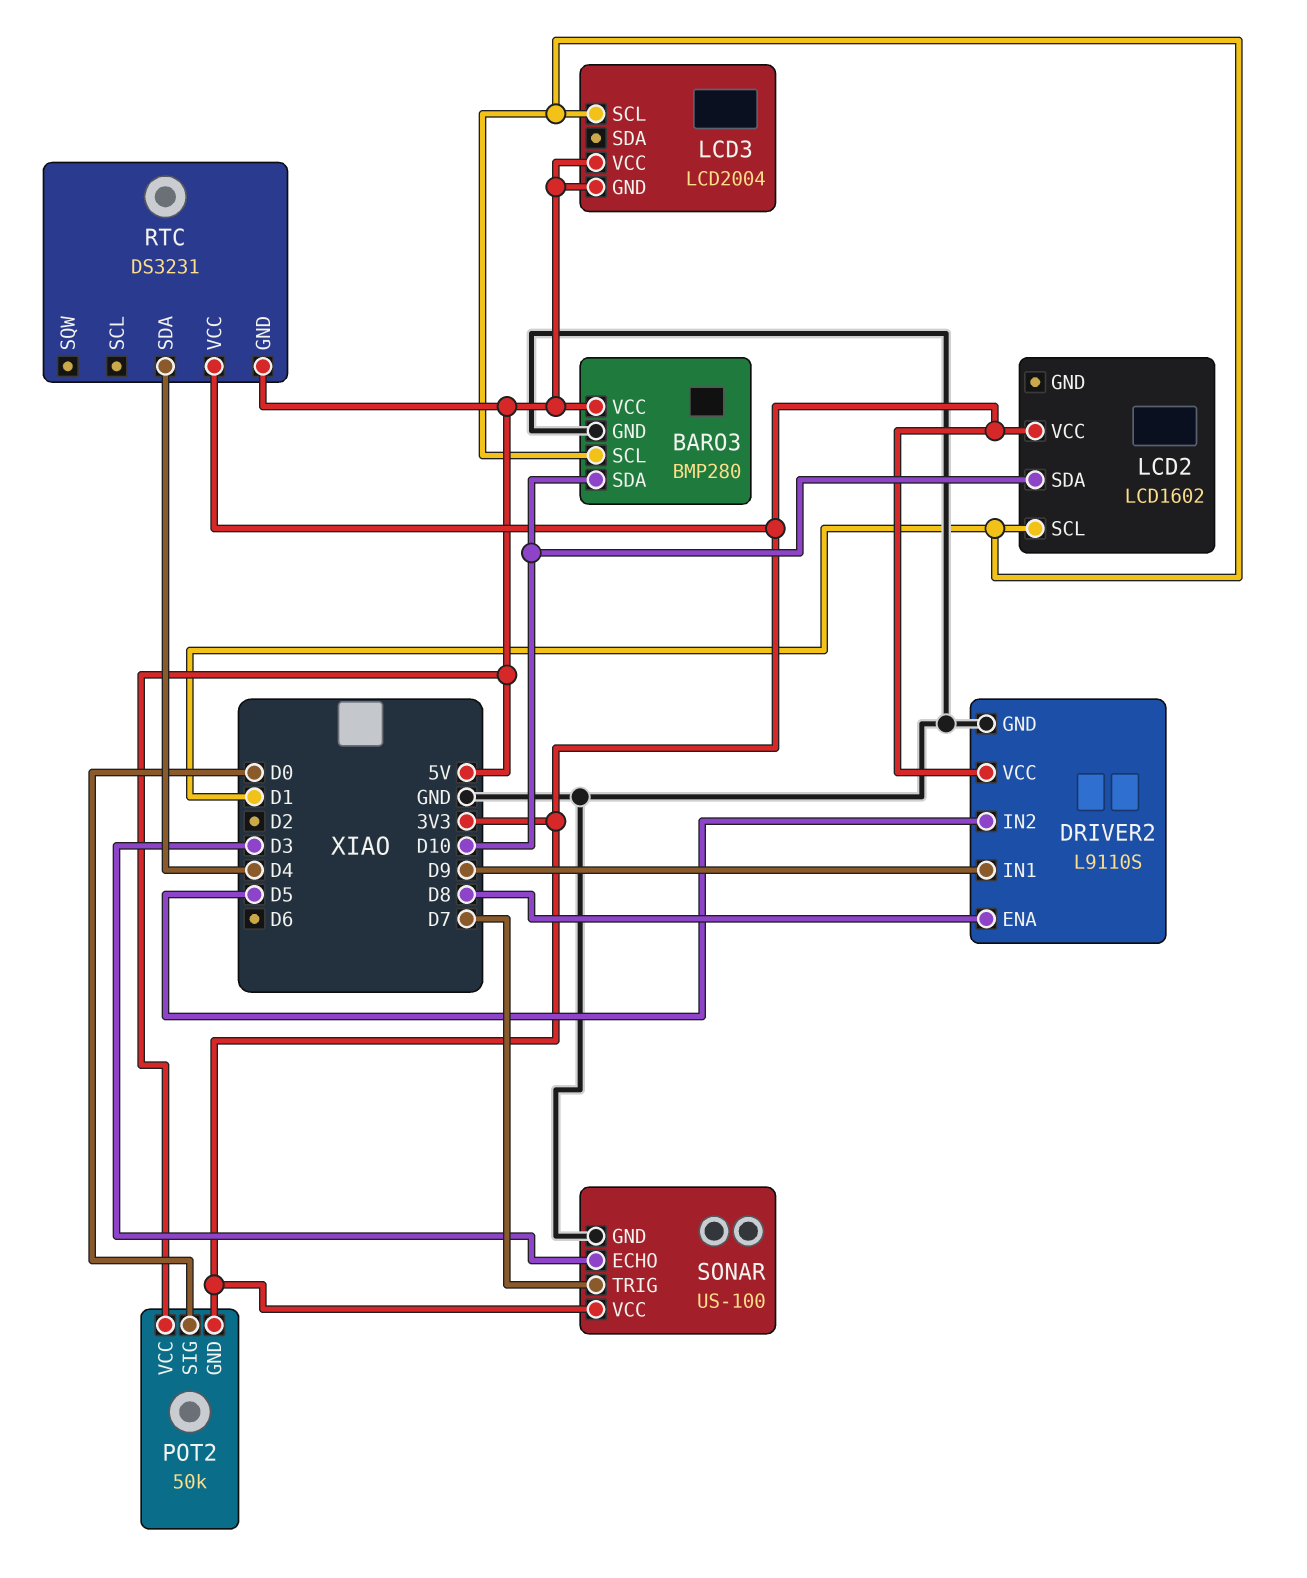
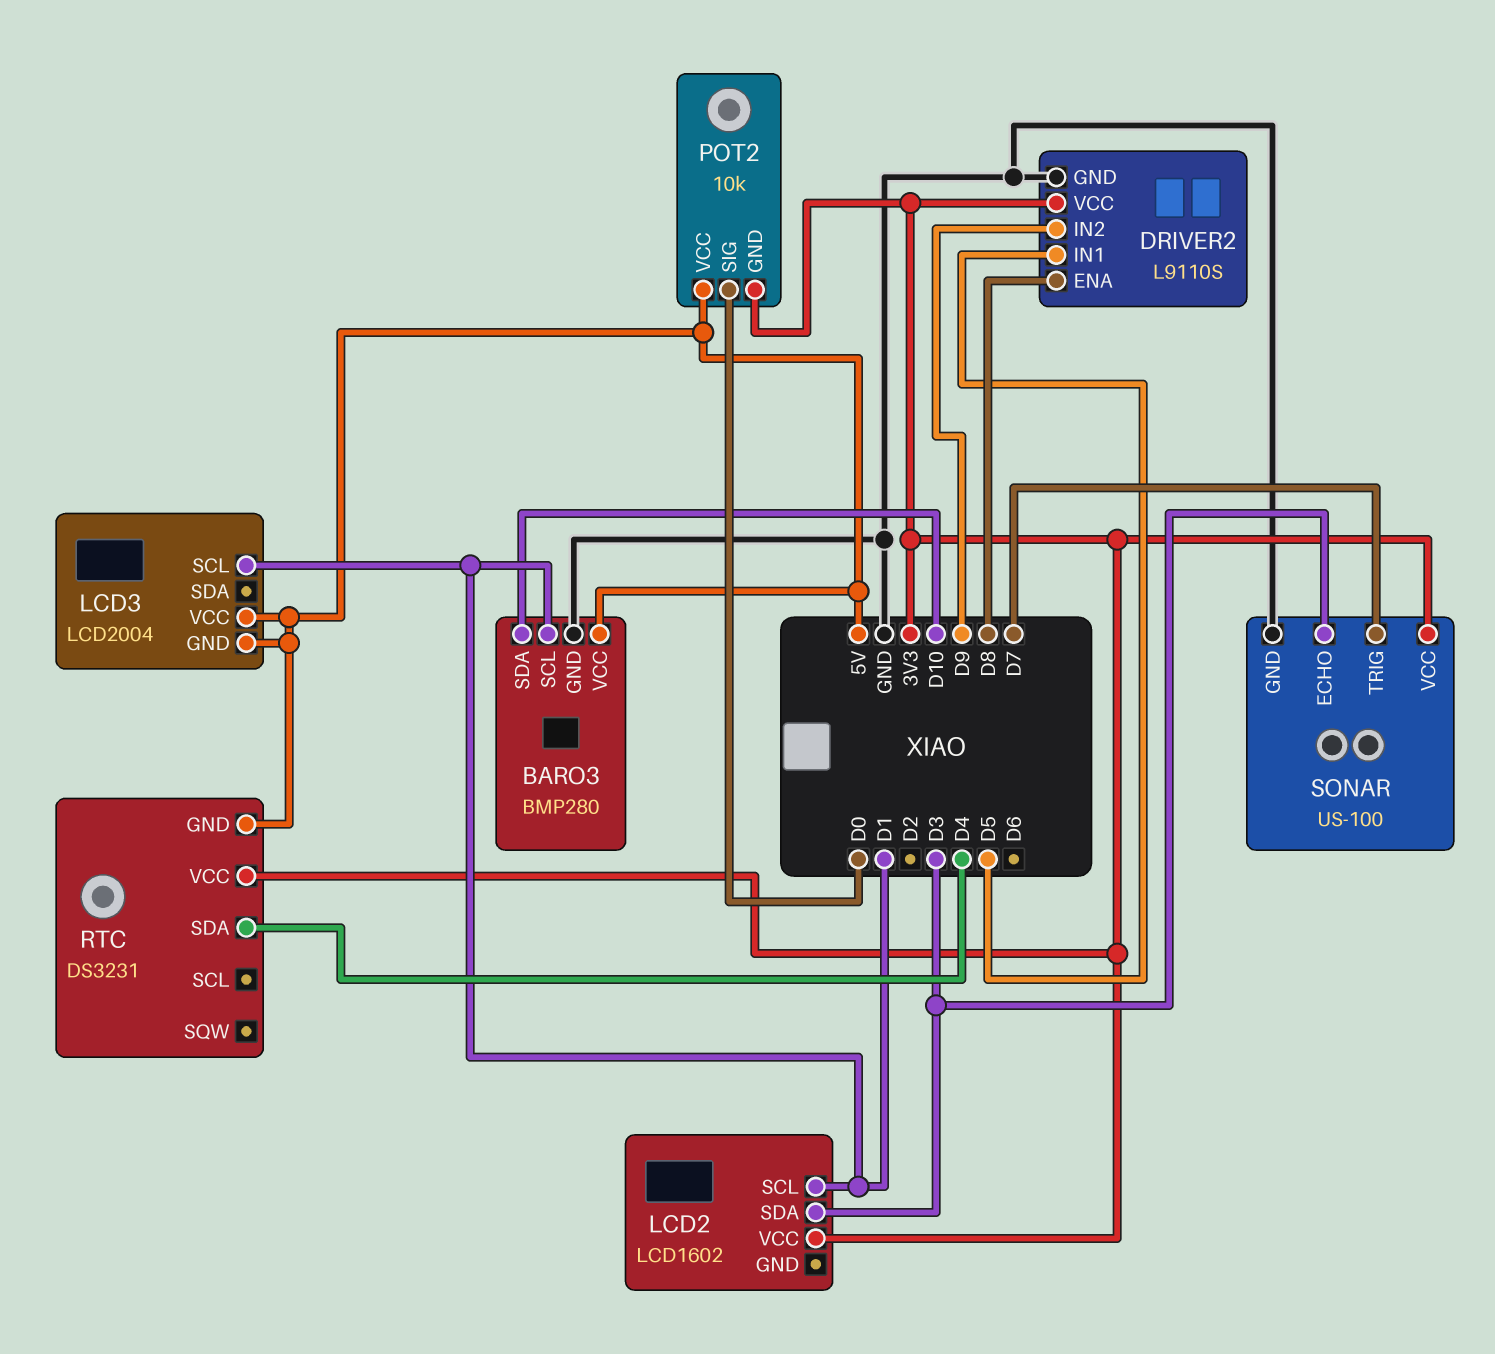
DRIVER2 pin IN1: D9 -> D5
DRIVER2 pin IN2: D5 -> D9
LCD2 pin SDA: D10 -> D3
POT2: 50k -> 10k

